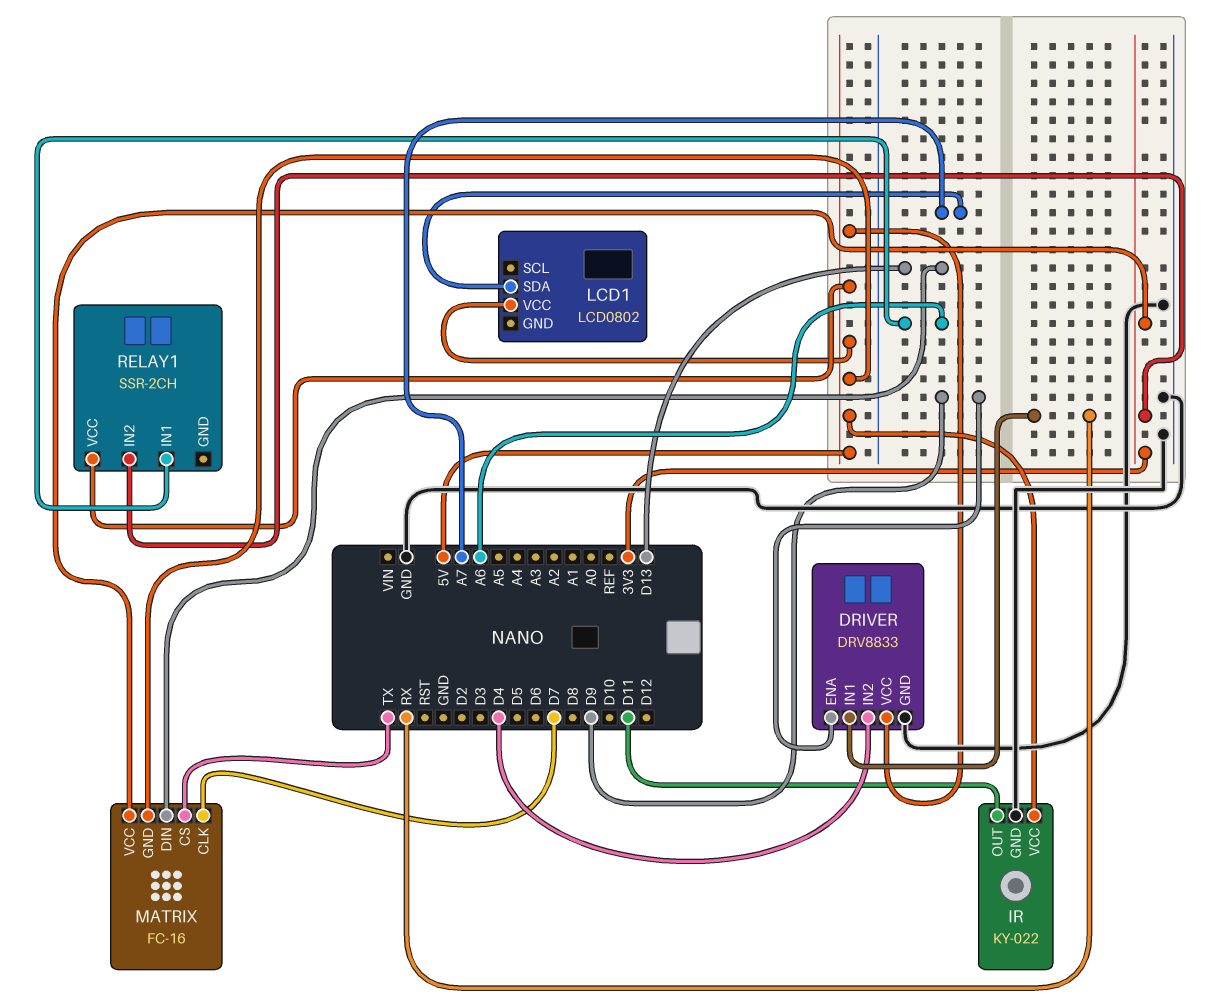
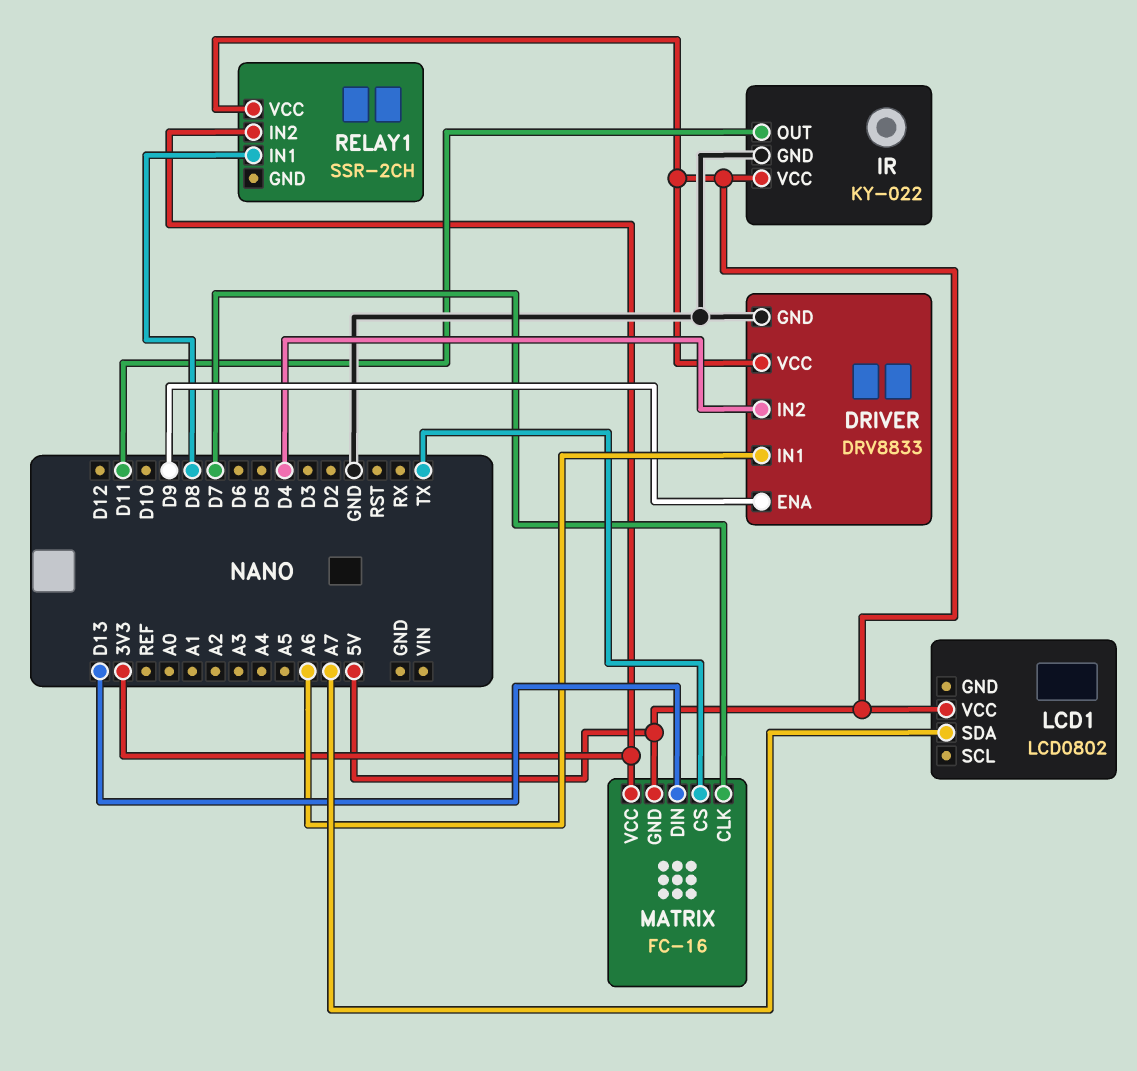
DRIVER pin IN1: RX -> A6
RELAY1 pin IN1: A6 -> D8

